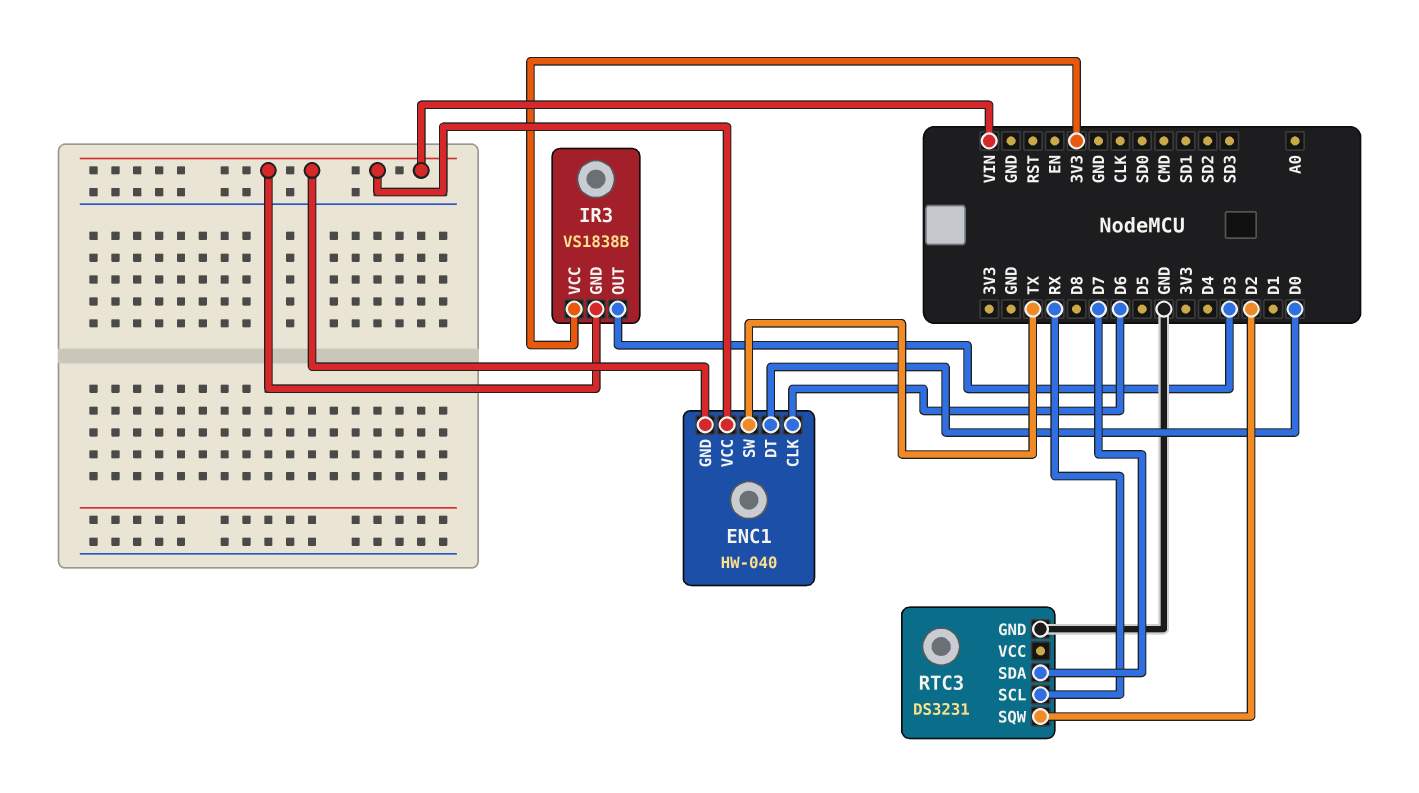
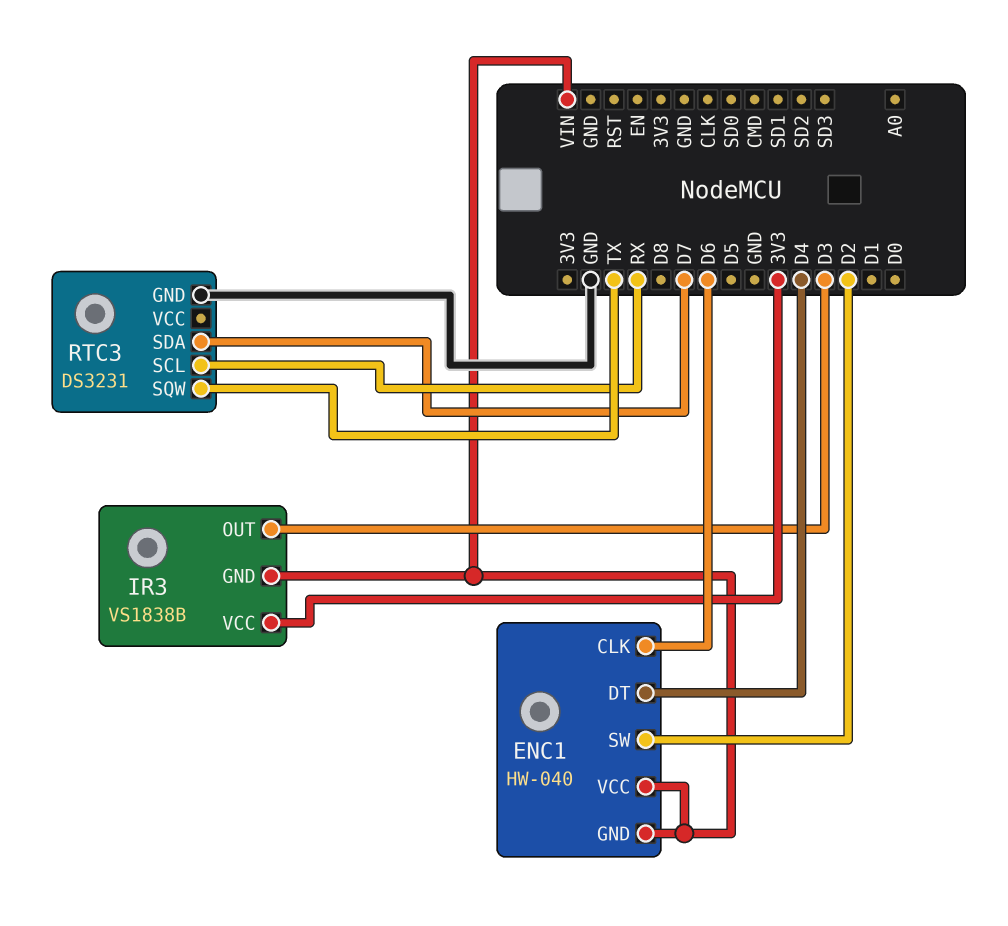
ENC1 pin DT: D0 -> D4
ENC1 pin SW: TX -> D2
RTC3 pin SQW: D2 -> TX

